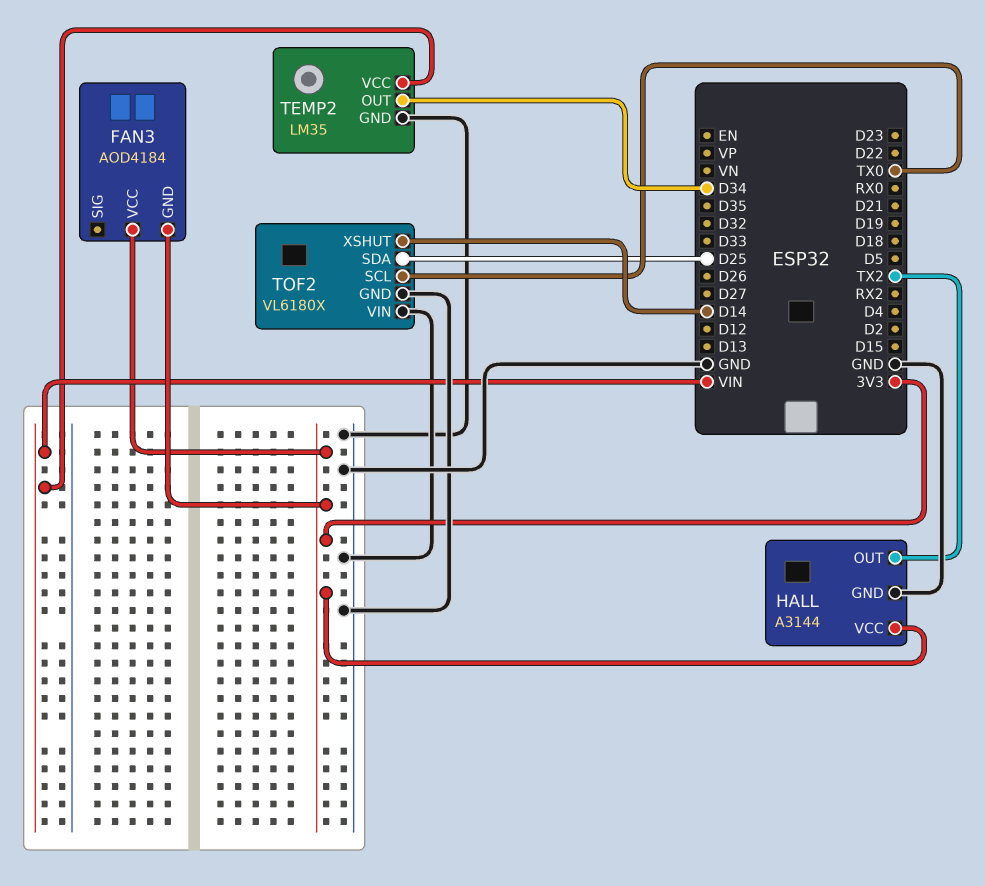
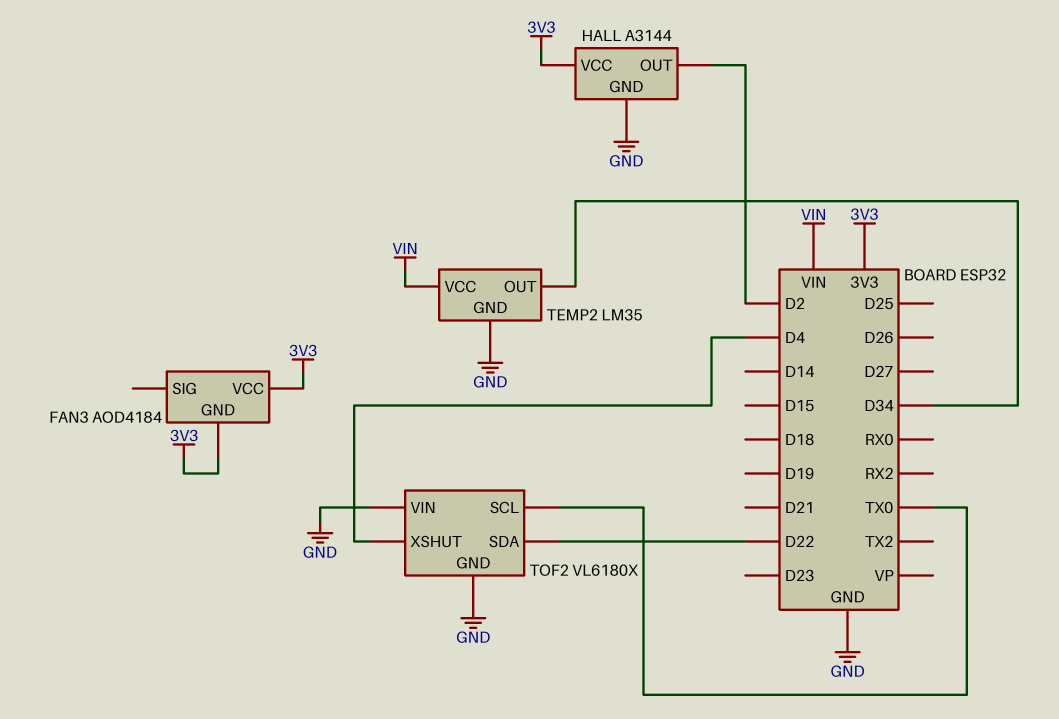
HALL pin OUT: TX2 -> D2
TOF2 pin SDA: D25 -> D22
TOF2 pin XSHUT: D14 -> D4

